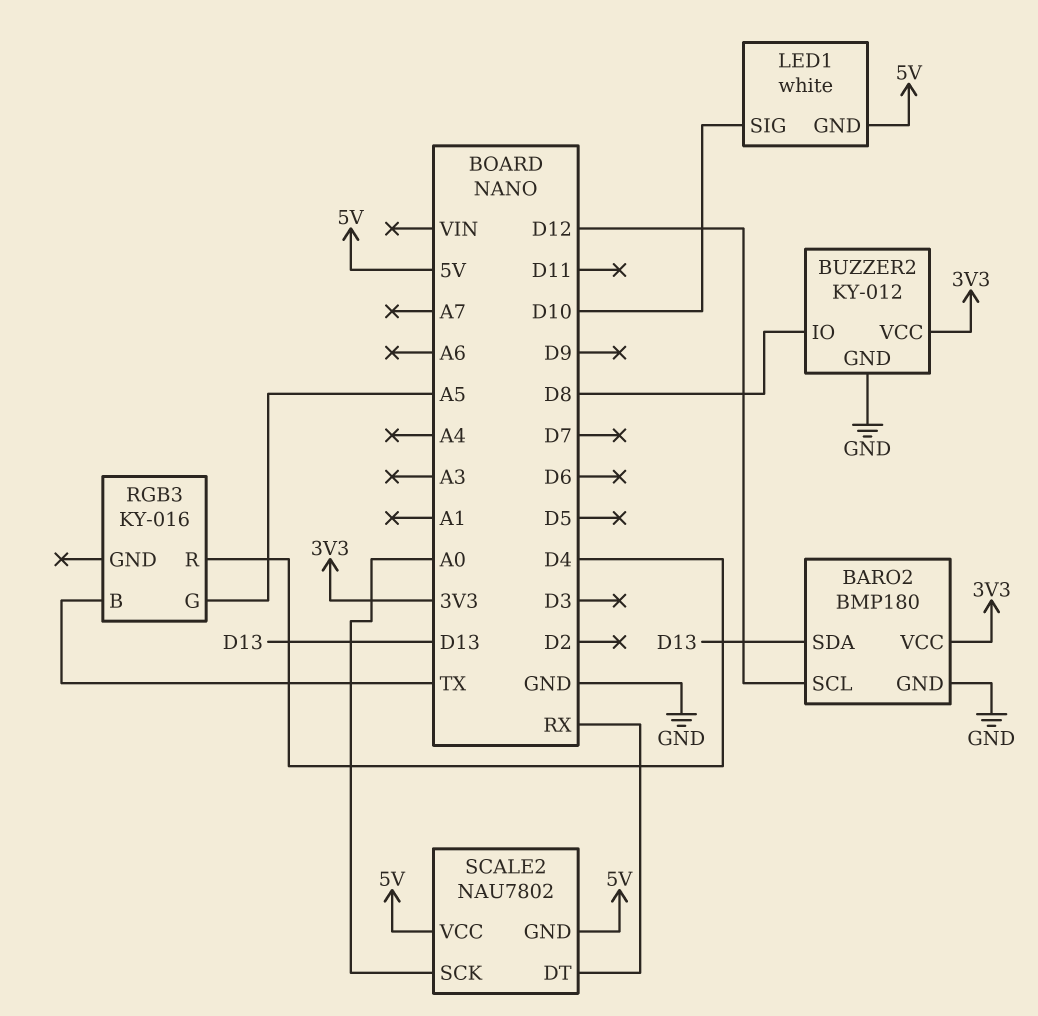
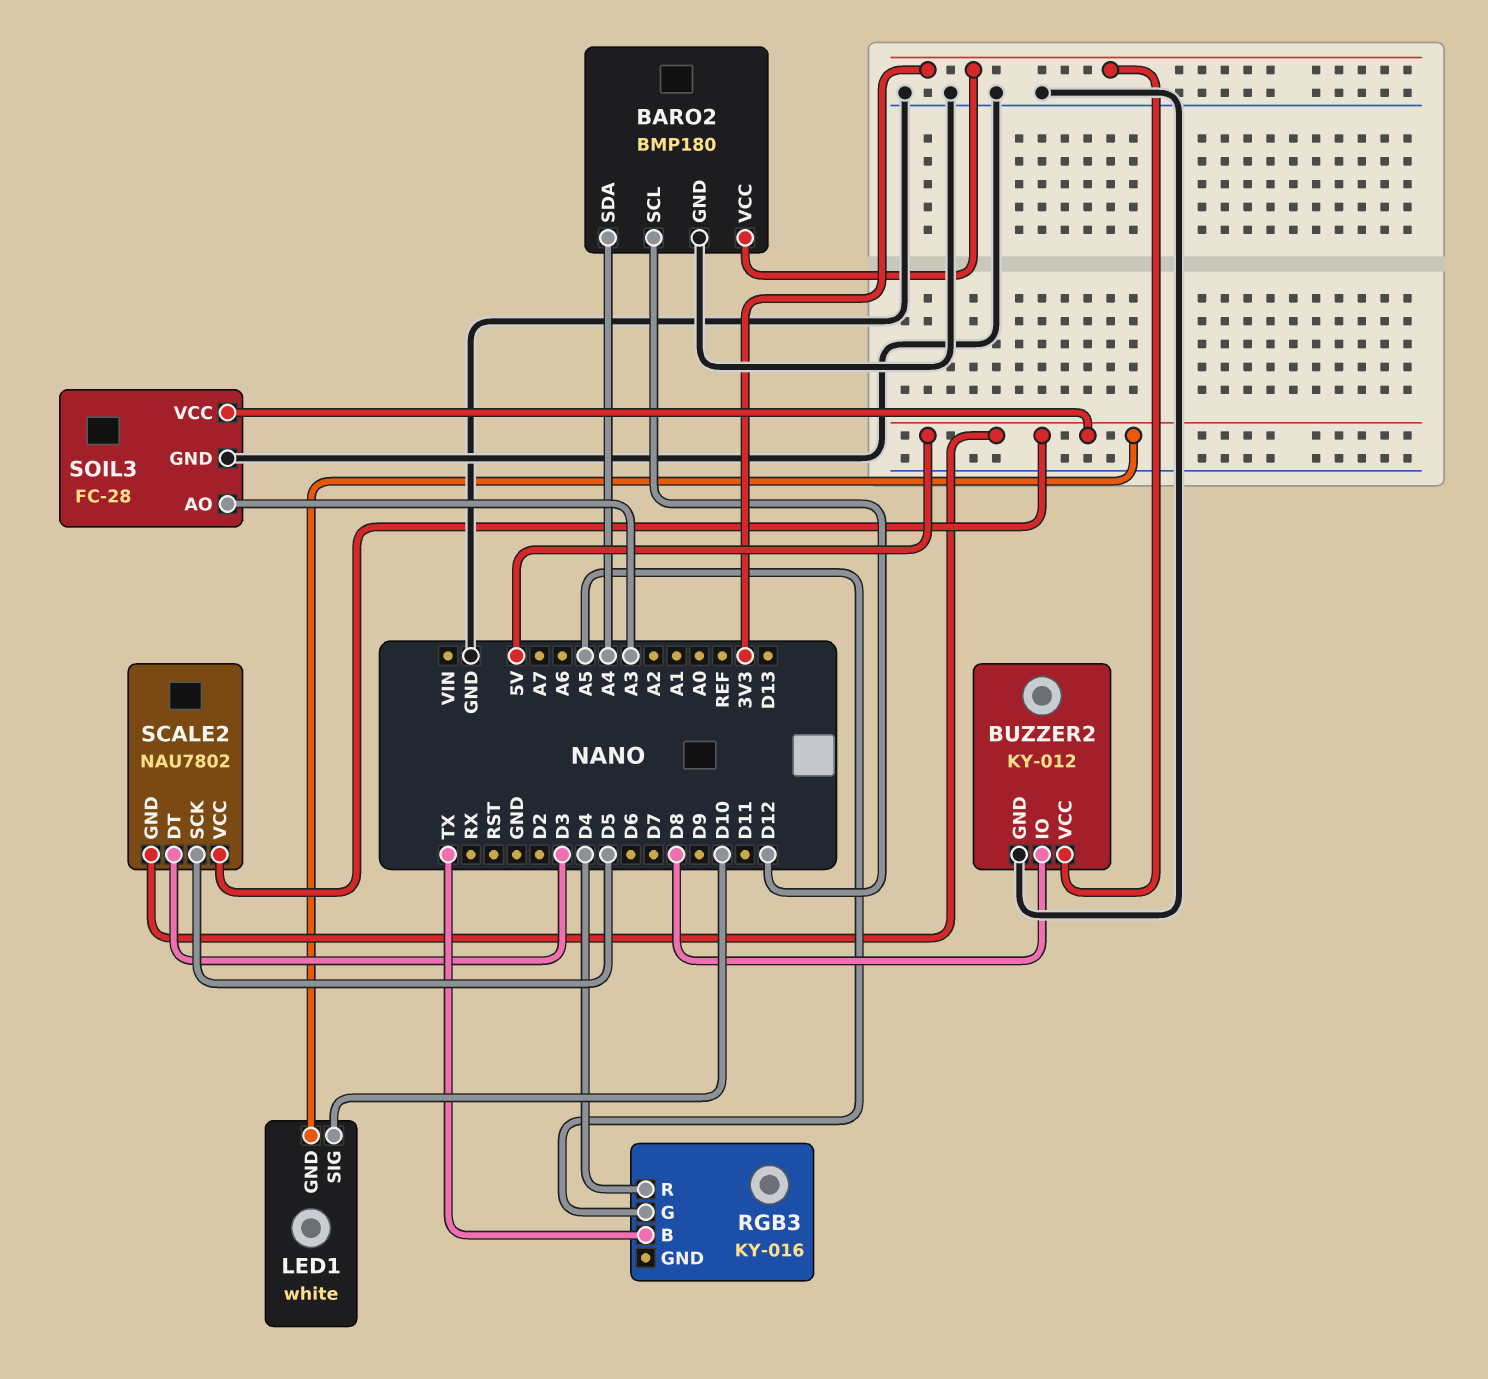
BARO2 pin SDA: D13 -> A4
SCALE2 pin DT: RX -> D3
SCALE2 pin SCK: A0 -> D5
SOIL3: none -> FC-28
SOIL3 pin AO: none -> A3
SOIL3 pin GND: none -> GND
SOIL3 pin VCC: none -> 5V

